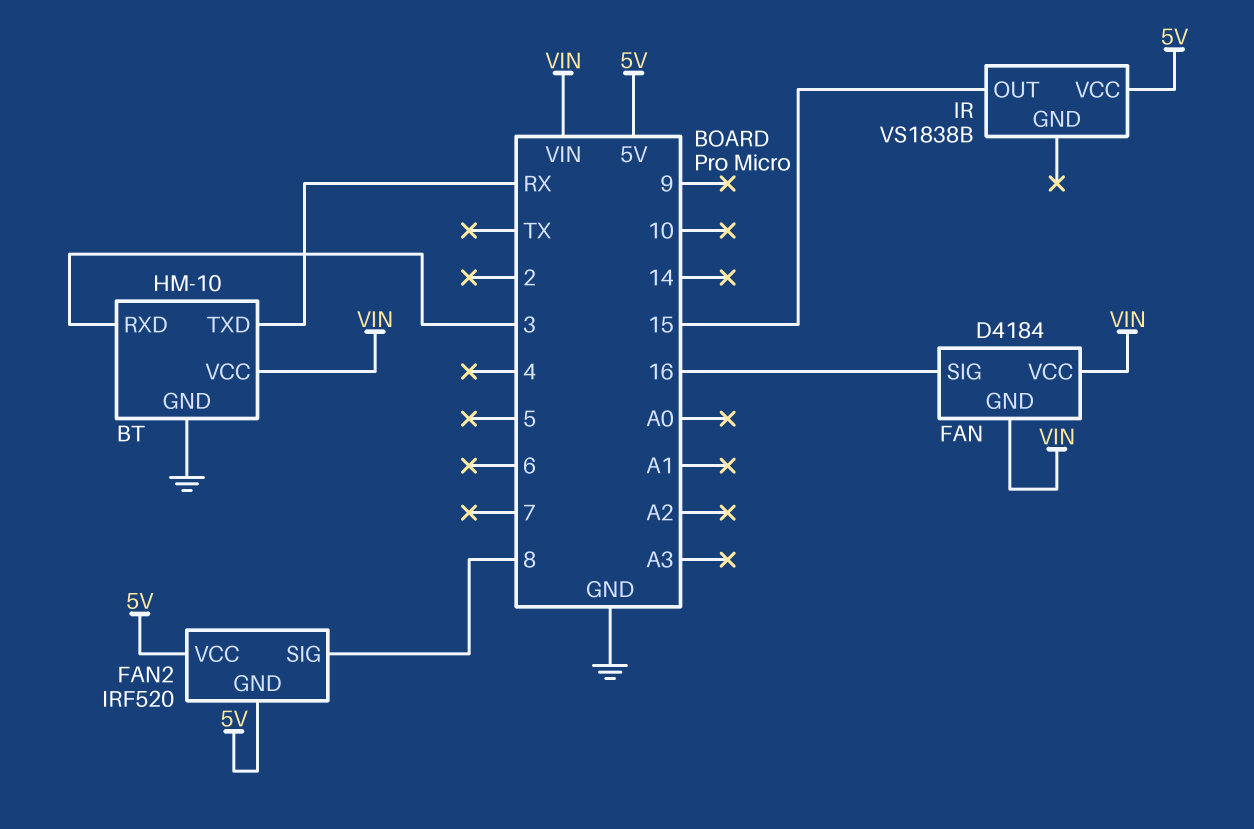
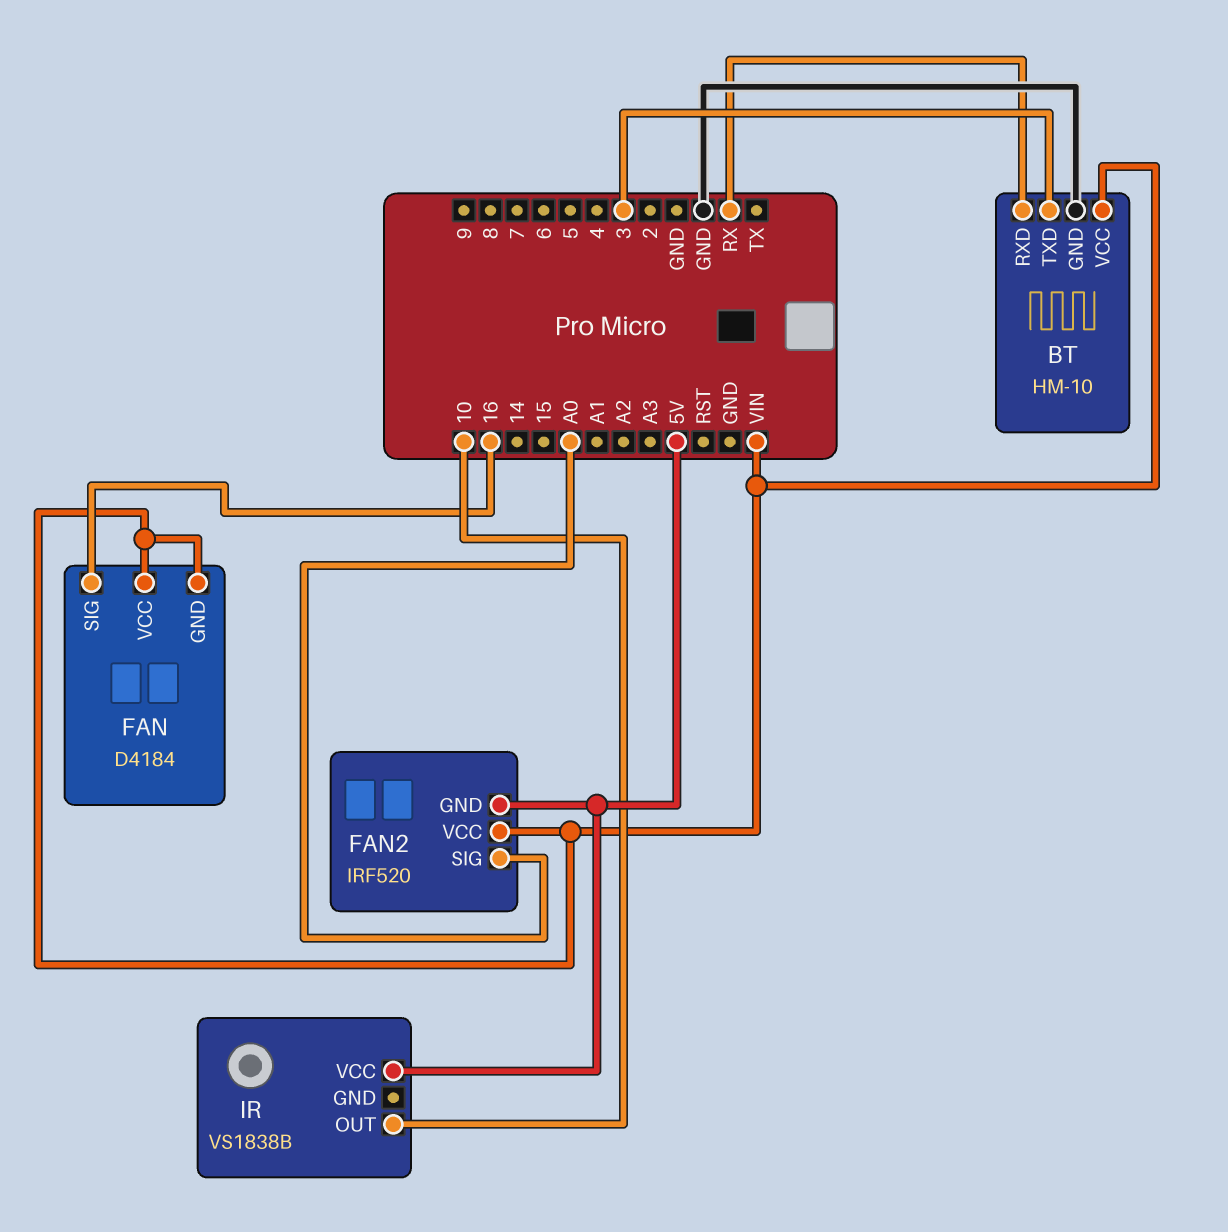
BT pin RXD: 3 -> RX
BT pin TXD: RX -> 3
FAN2 pin SIG: 8 -> A0
FAN2 pin VCC: 5V -> VIN
IR pin OUT: 15 -> 10

